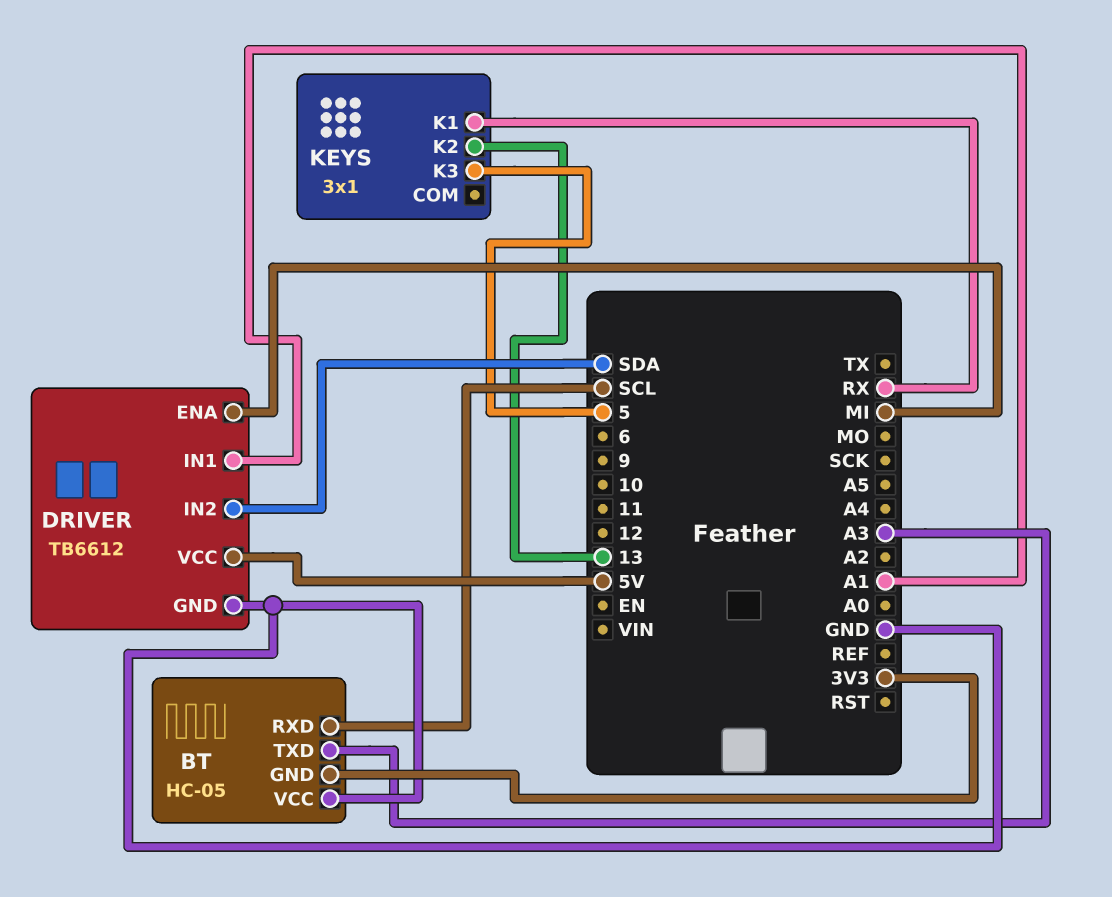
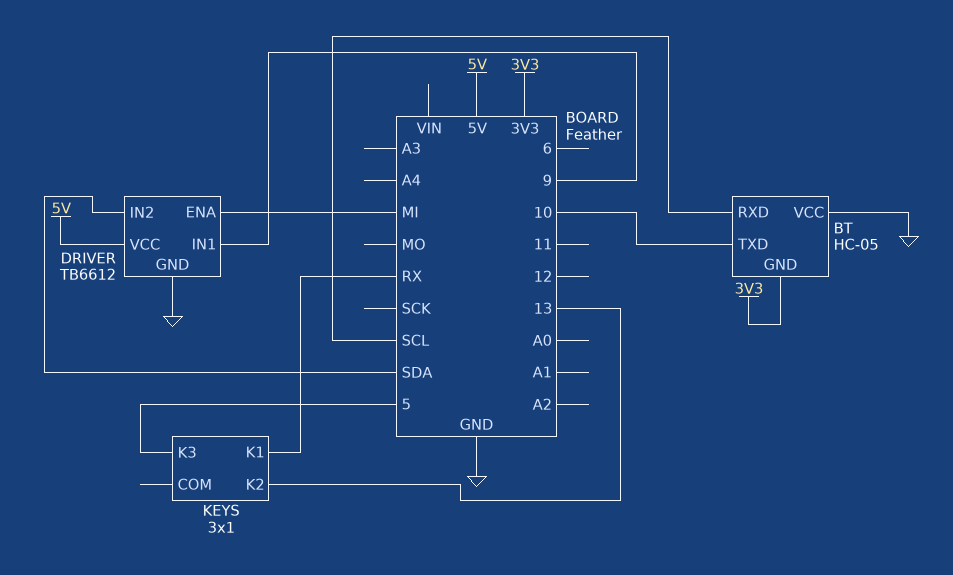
BT pin TXD: A3 -> 10
DRIVER pin IN1: A1 -> 9

